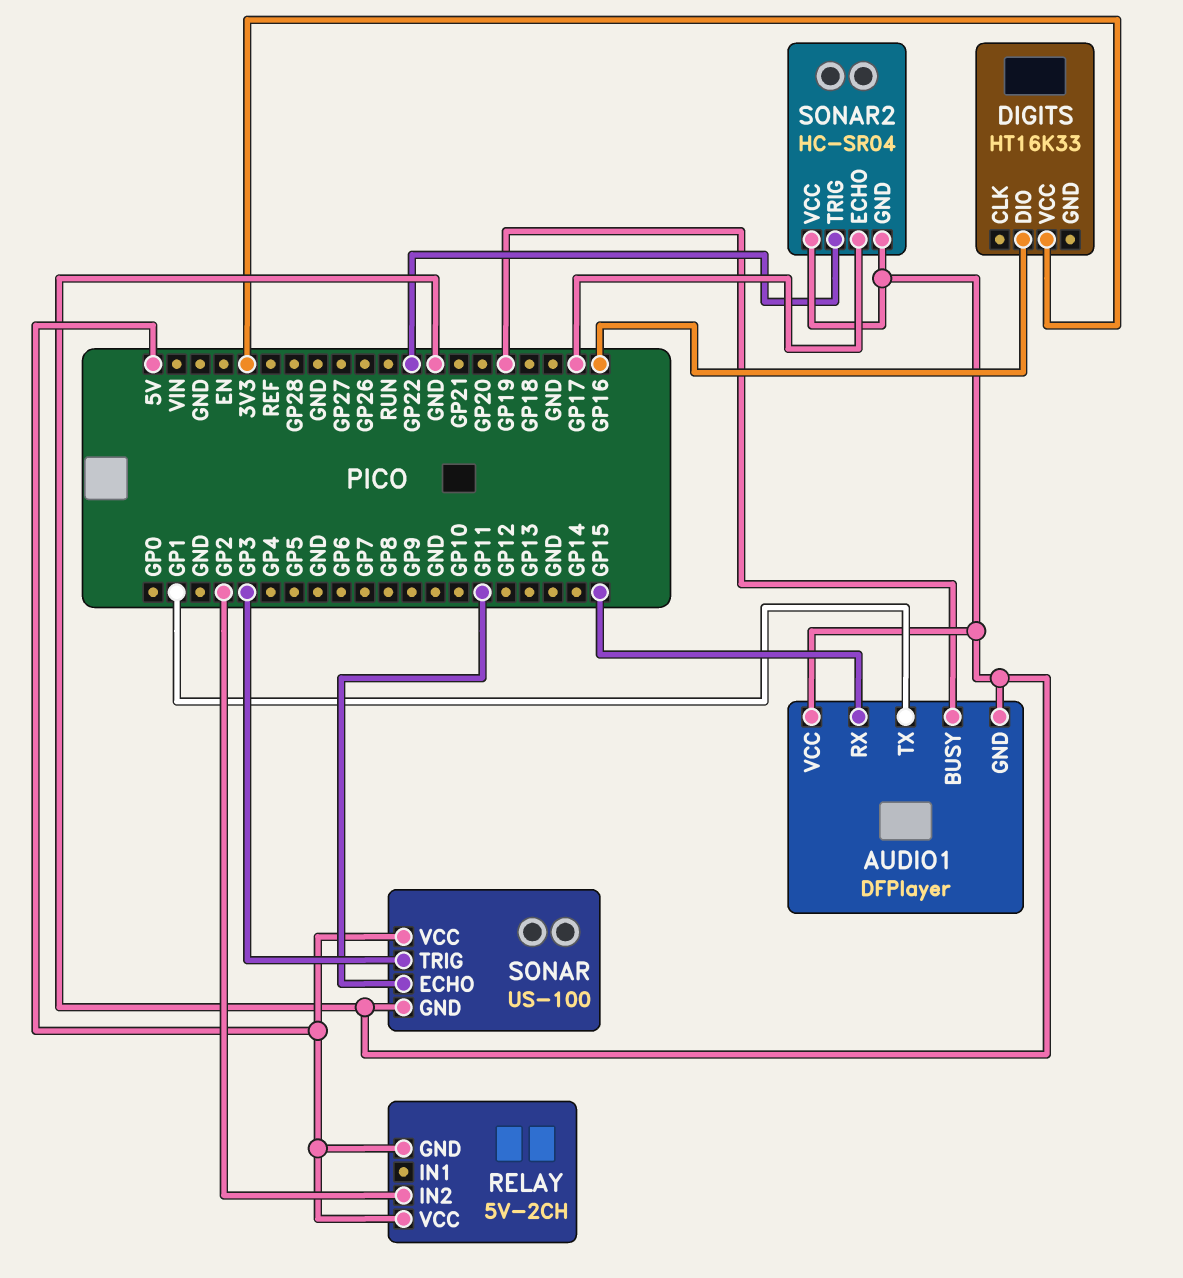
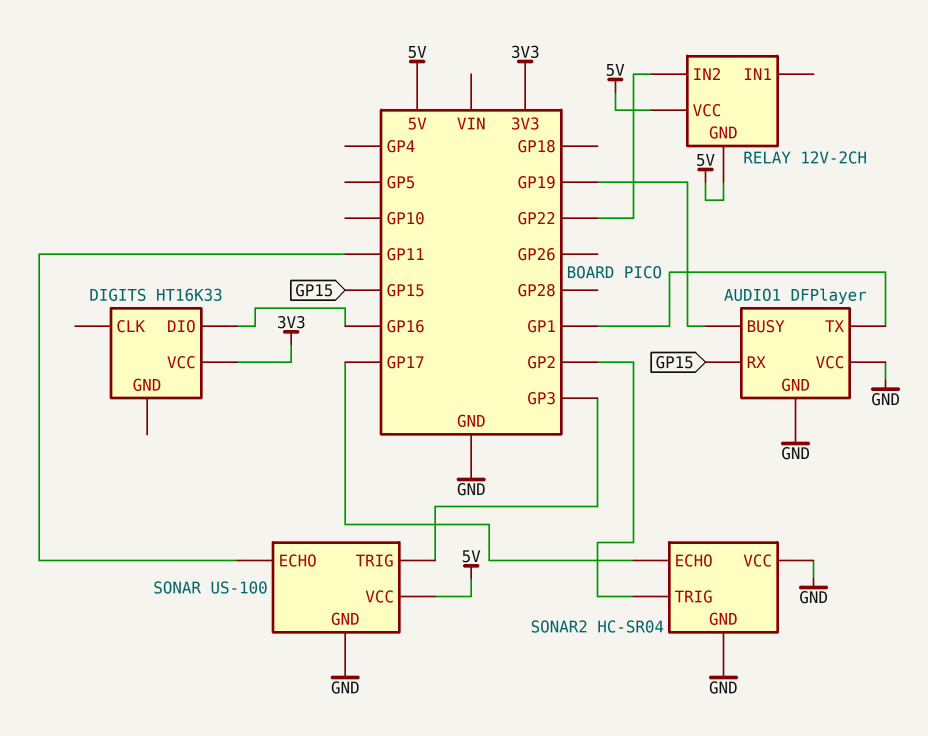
RELAY: 5V-2CH -> 12V-2CH
RELAY pin IN2: GP2 -> GP22
SONAR2 pin TRIG: GP22 -> GP2

